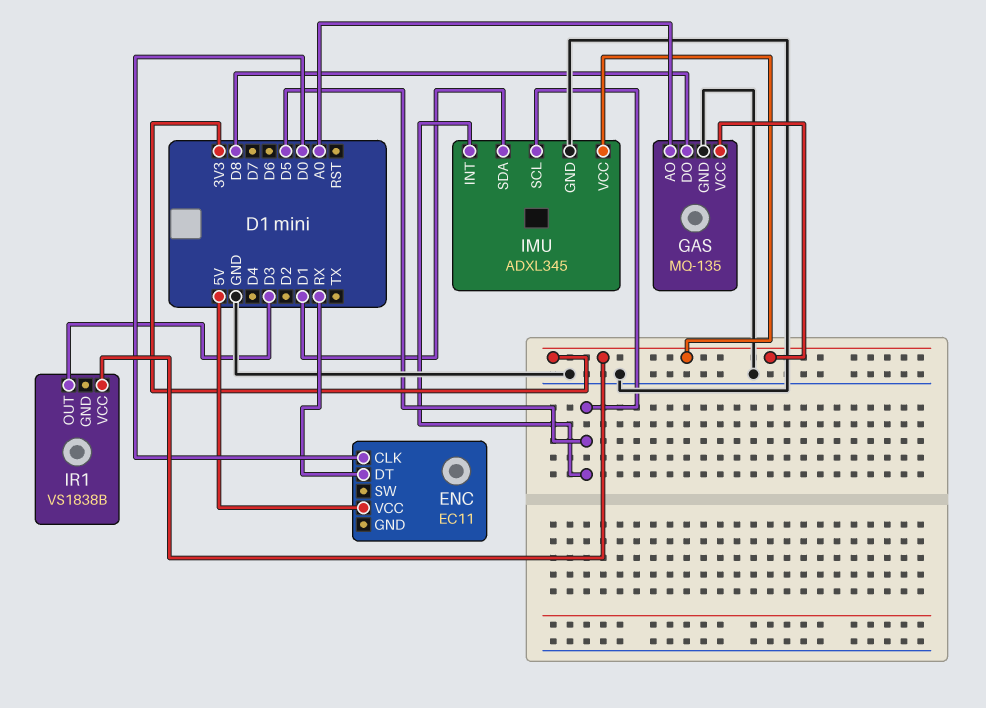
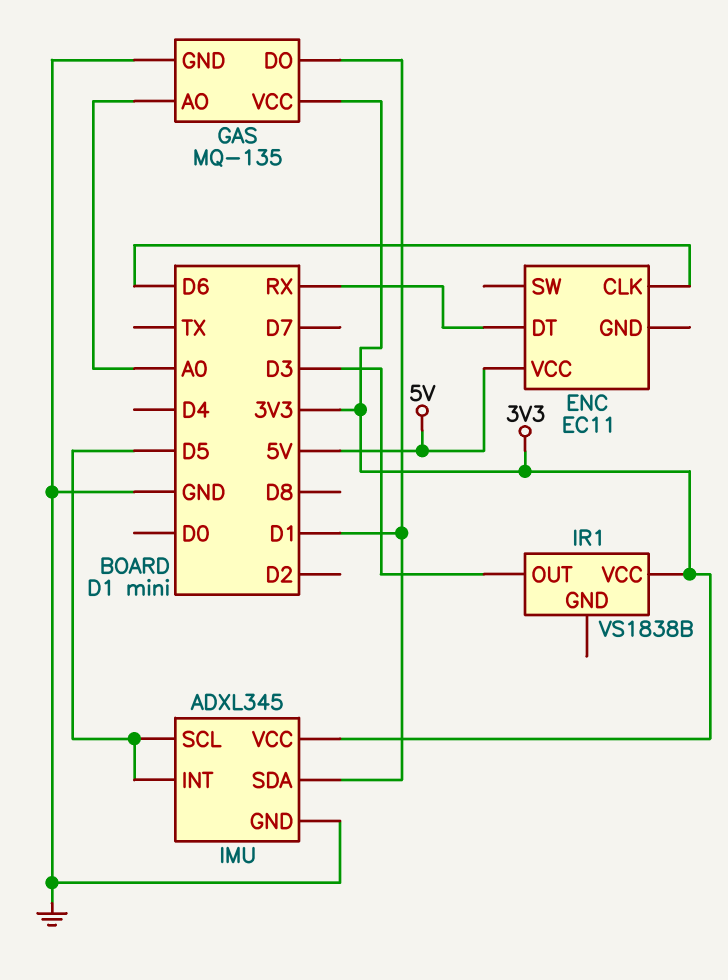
ENC pin CLK: D0 -> D6
GAS pin DO: D8 -> D1

